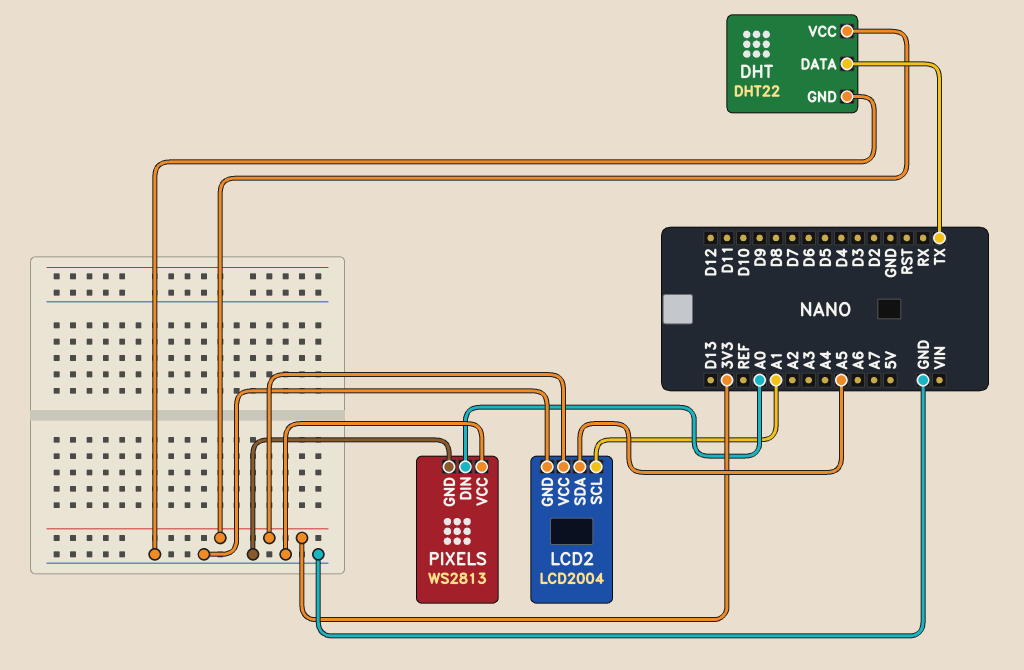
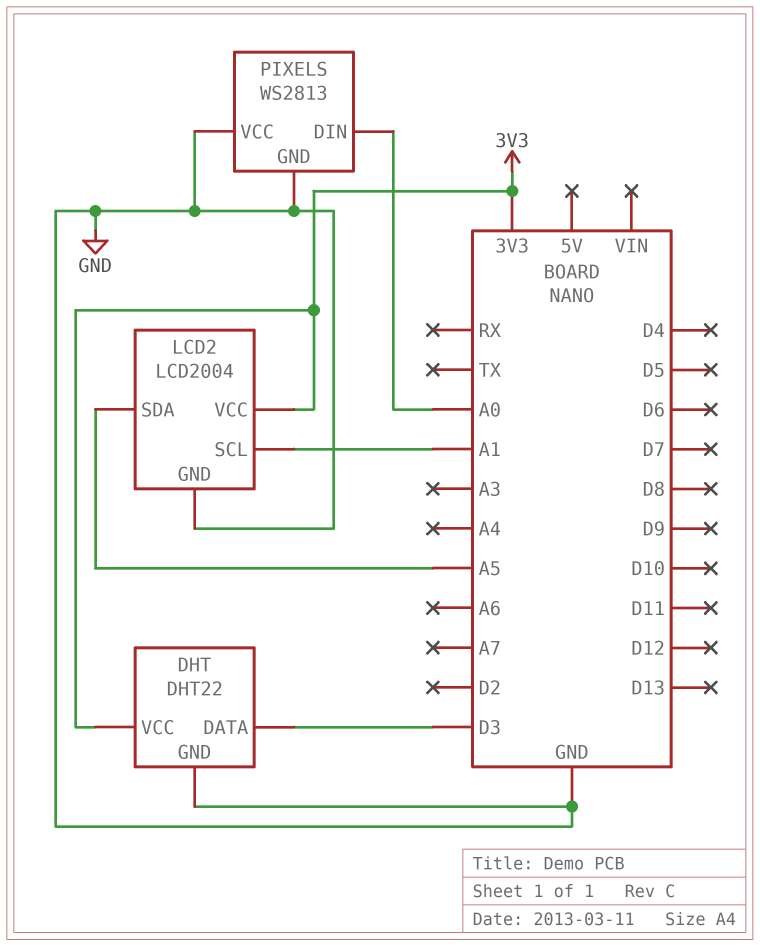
DHT pin DATA: TX -> D3

